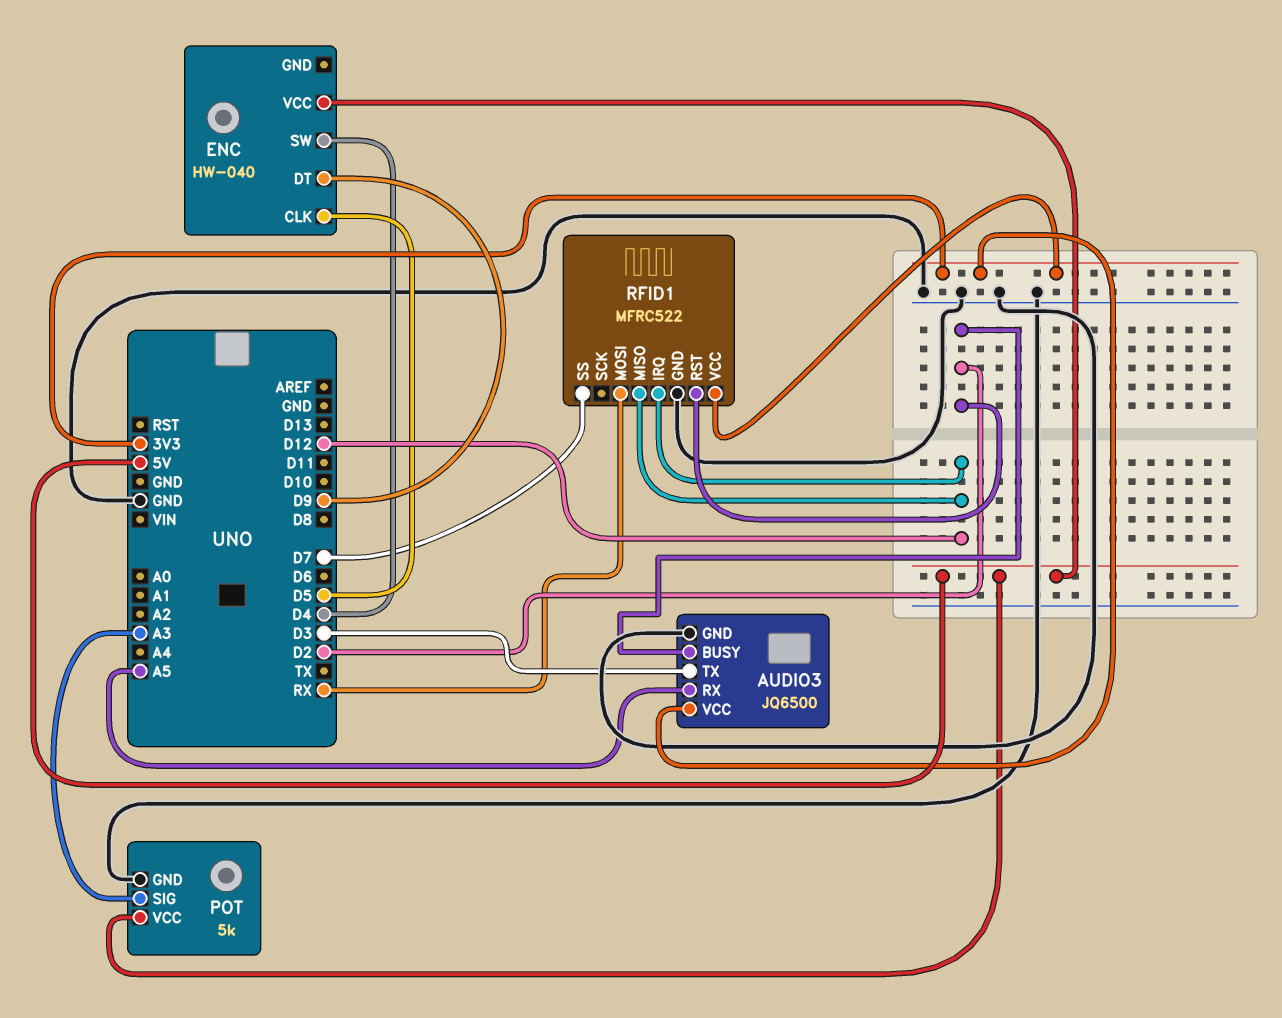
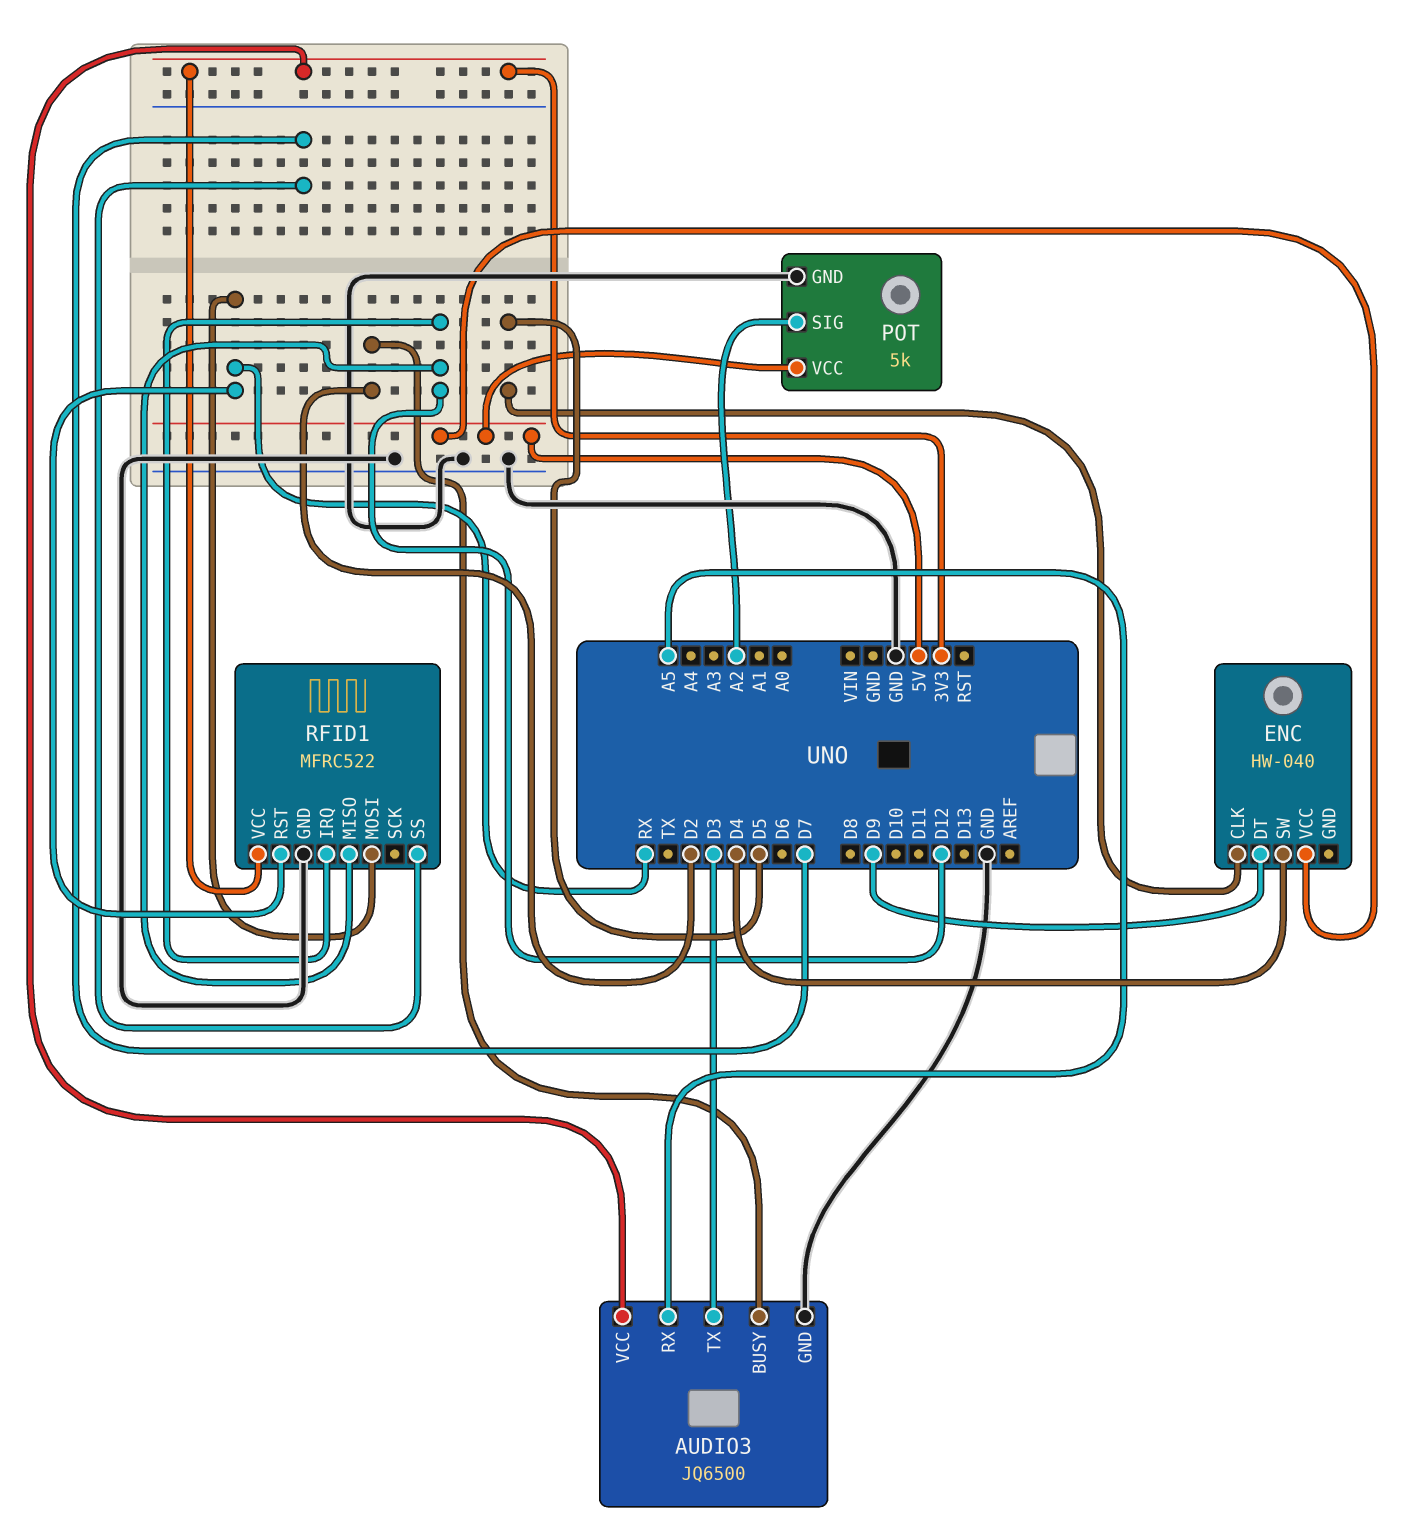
POT pin SIG: A3 -> A2
RFID1 pin RST: D2 -> RX

